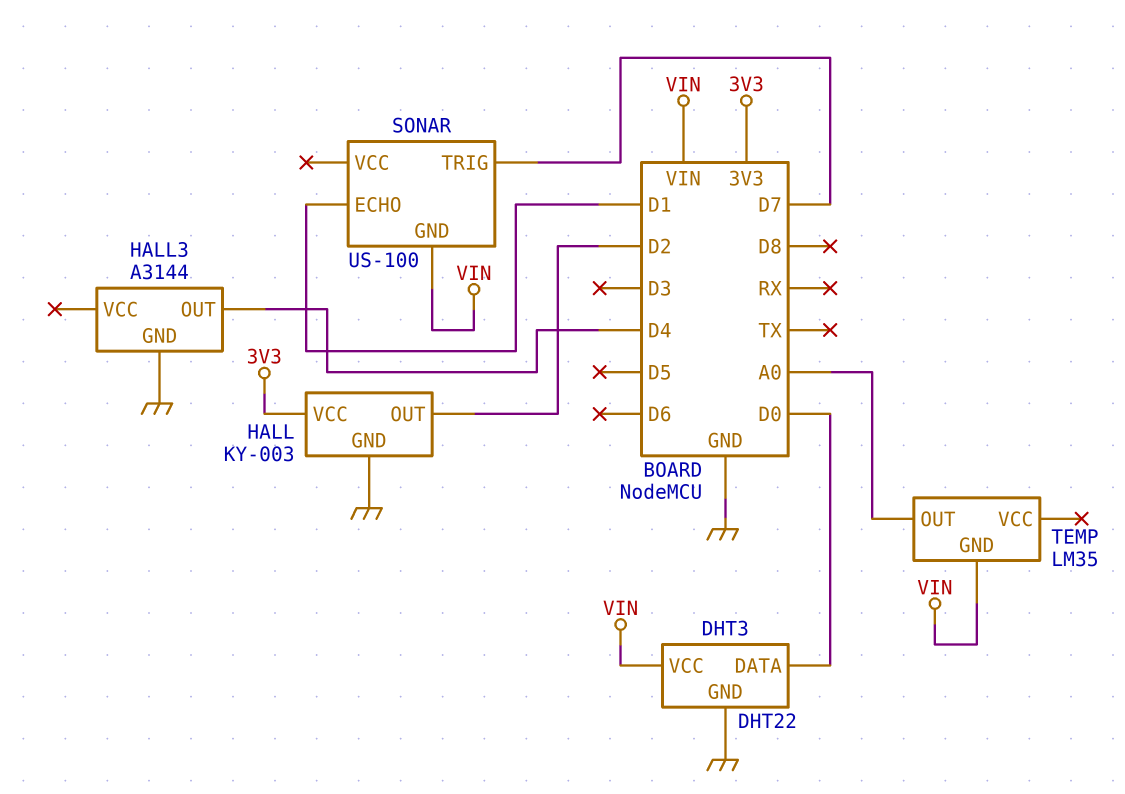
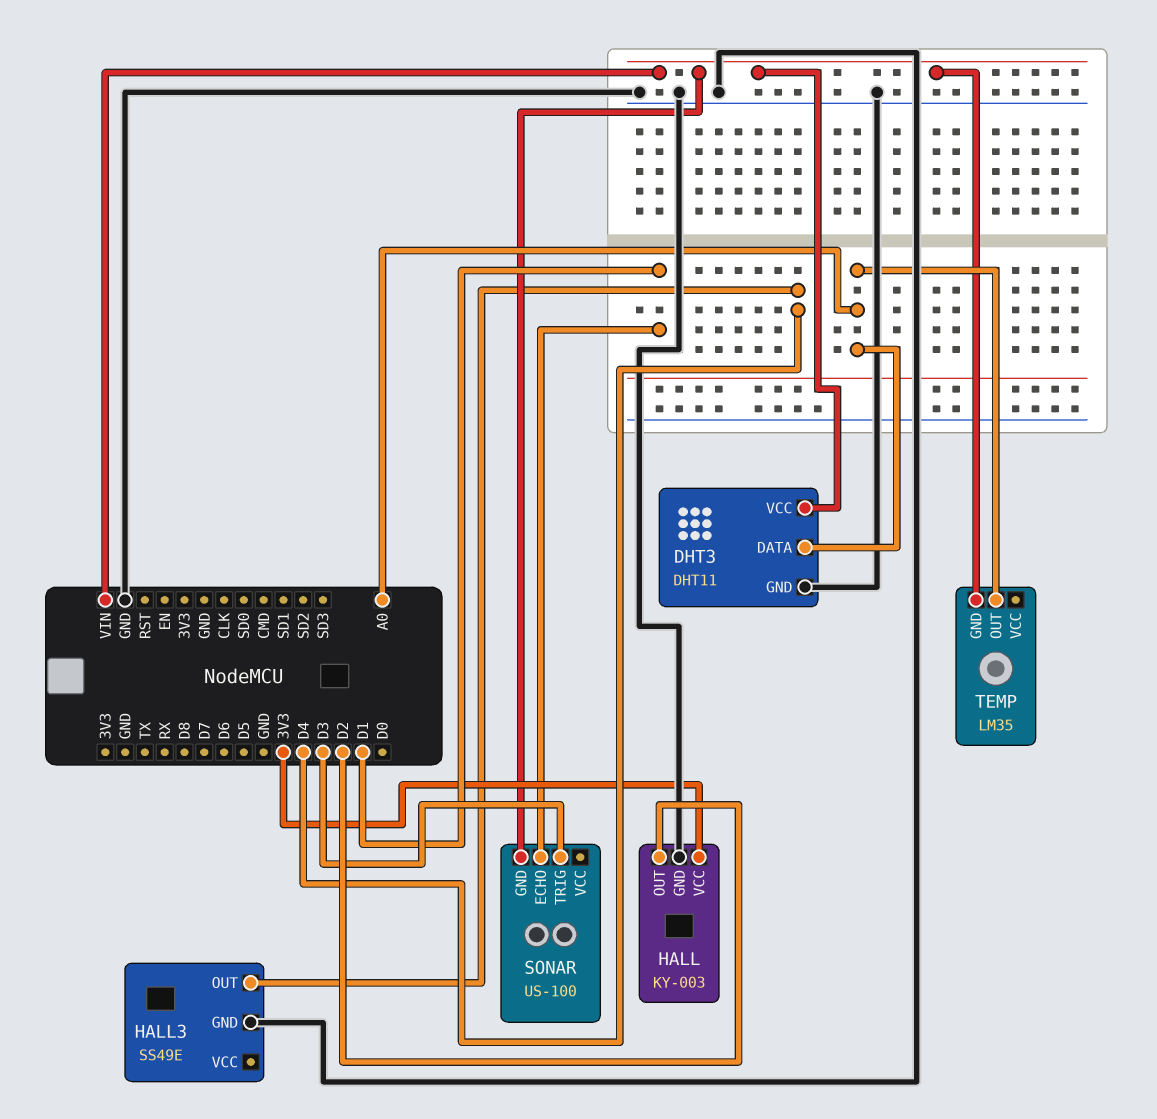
DHT3: DHT22 -> DHT11
DHT3 pin DATA: D0 -> A0
HALL3: A3144 -> SS49E
SONAR pin TRIG: D7 -> D3

